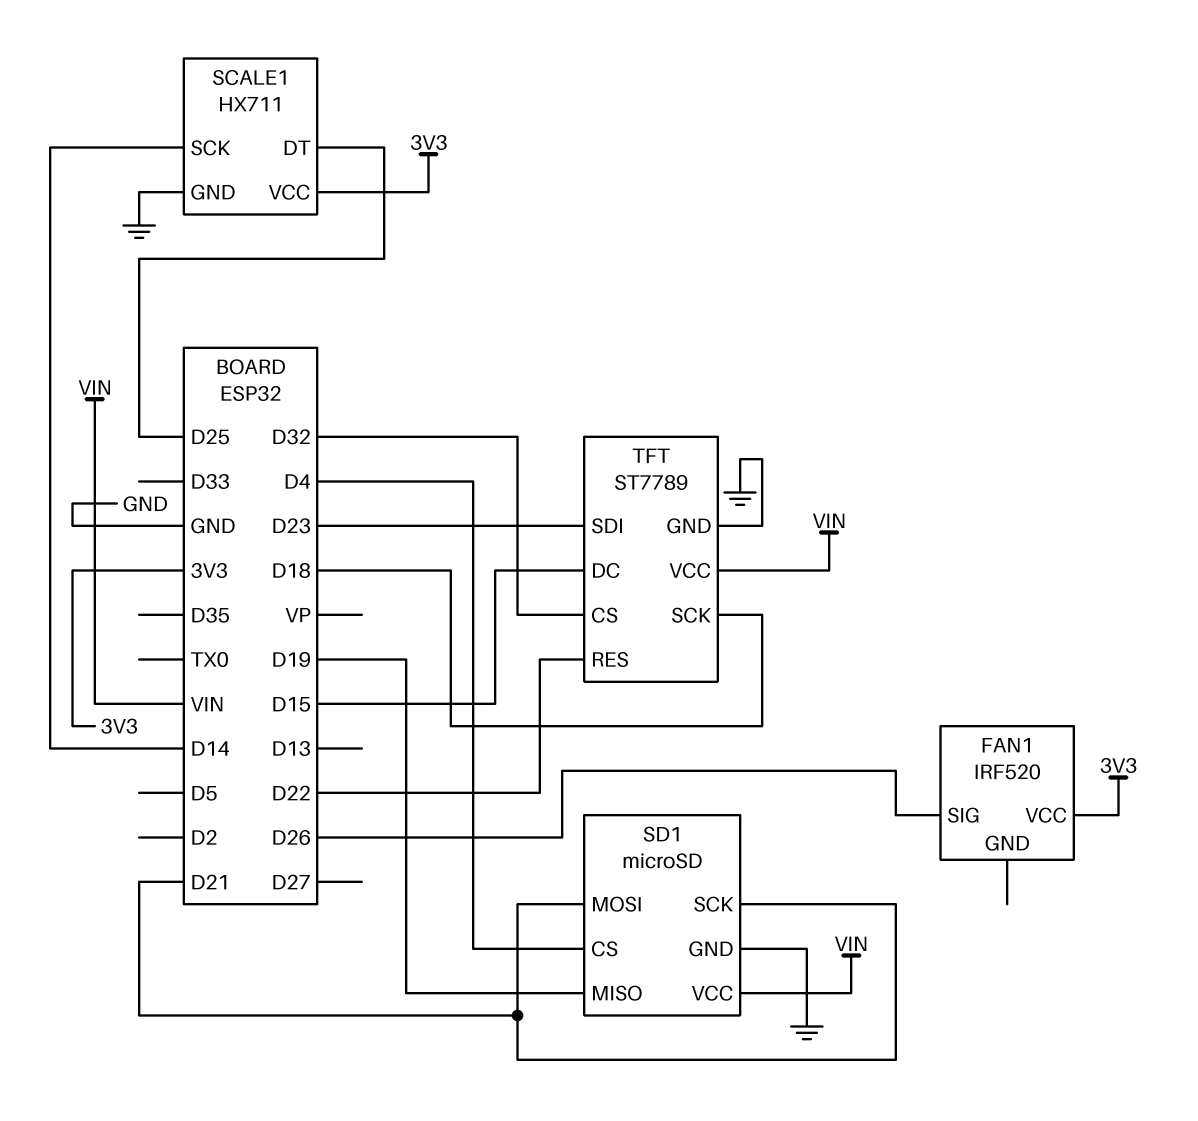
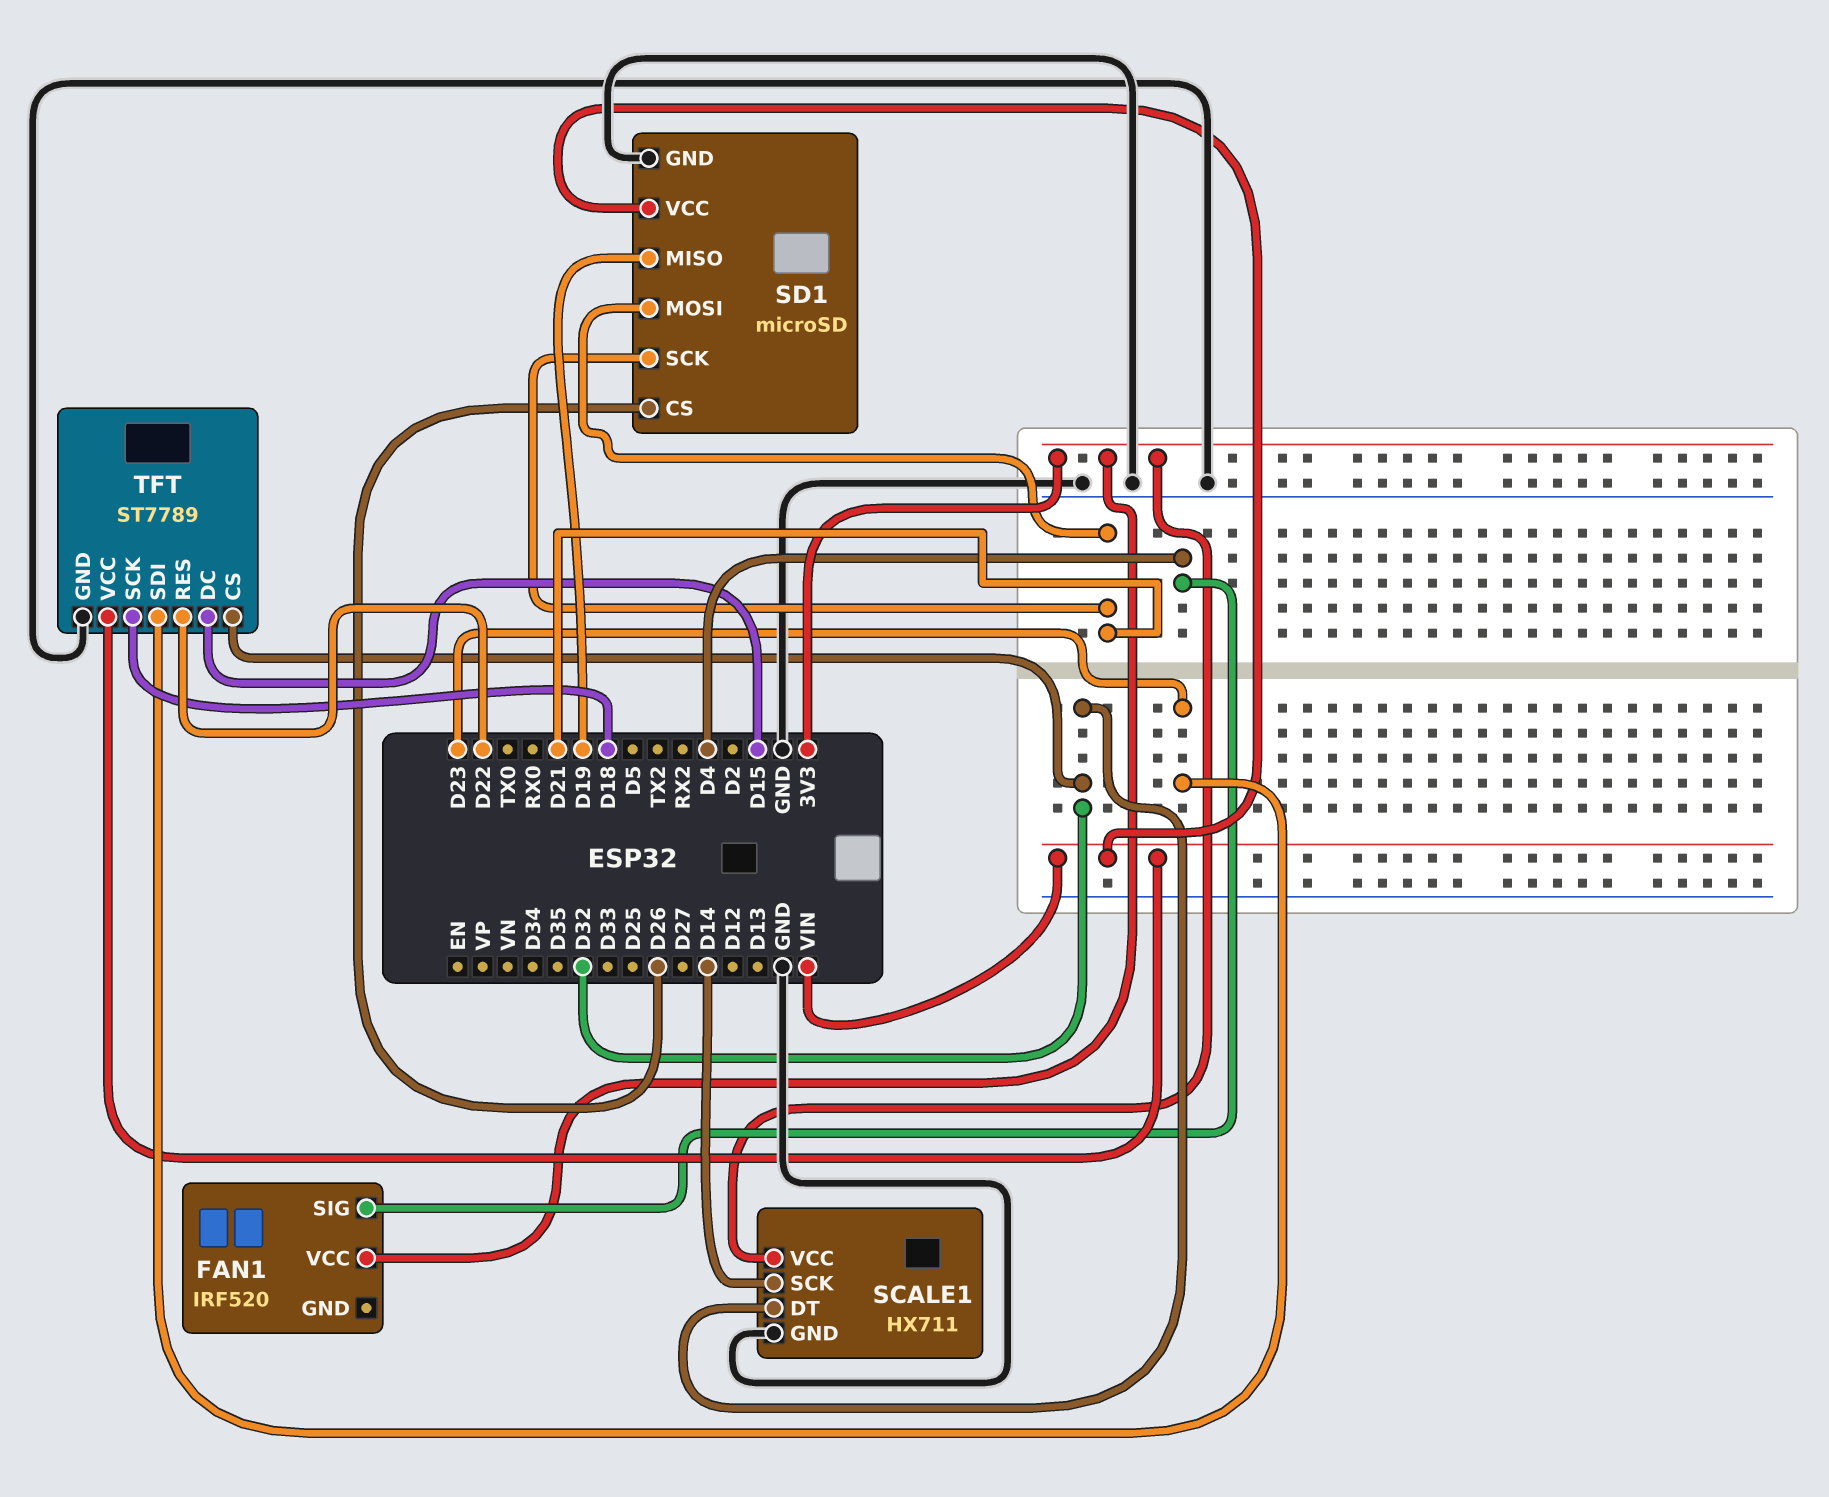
FAN1 pin SIG: D26 -> D4
SCALE1 pin DT: D25 -> D32
SD1 pin CS: D4 -> D26

